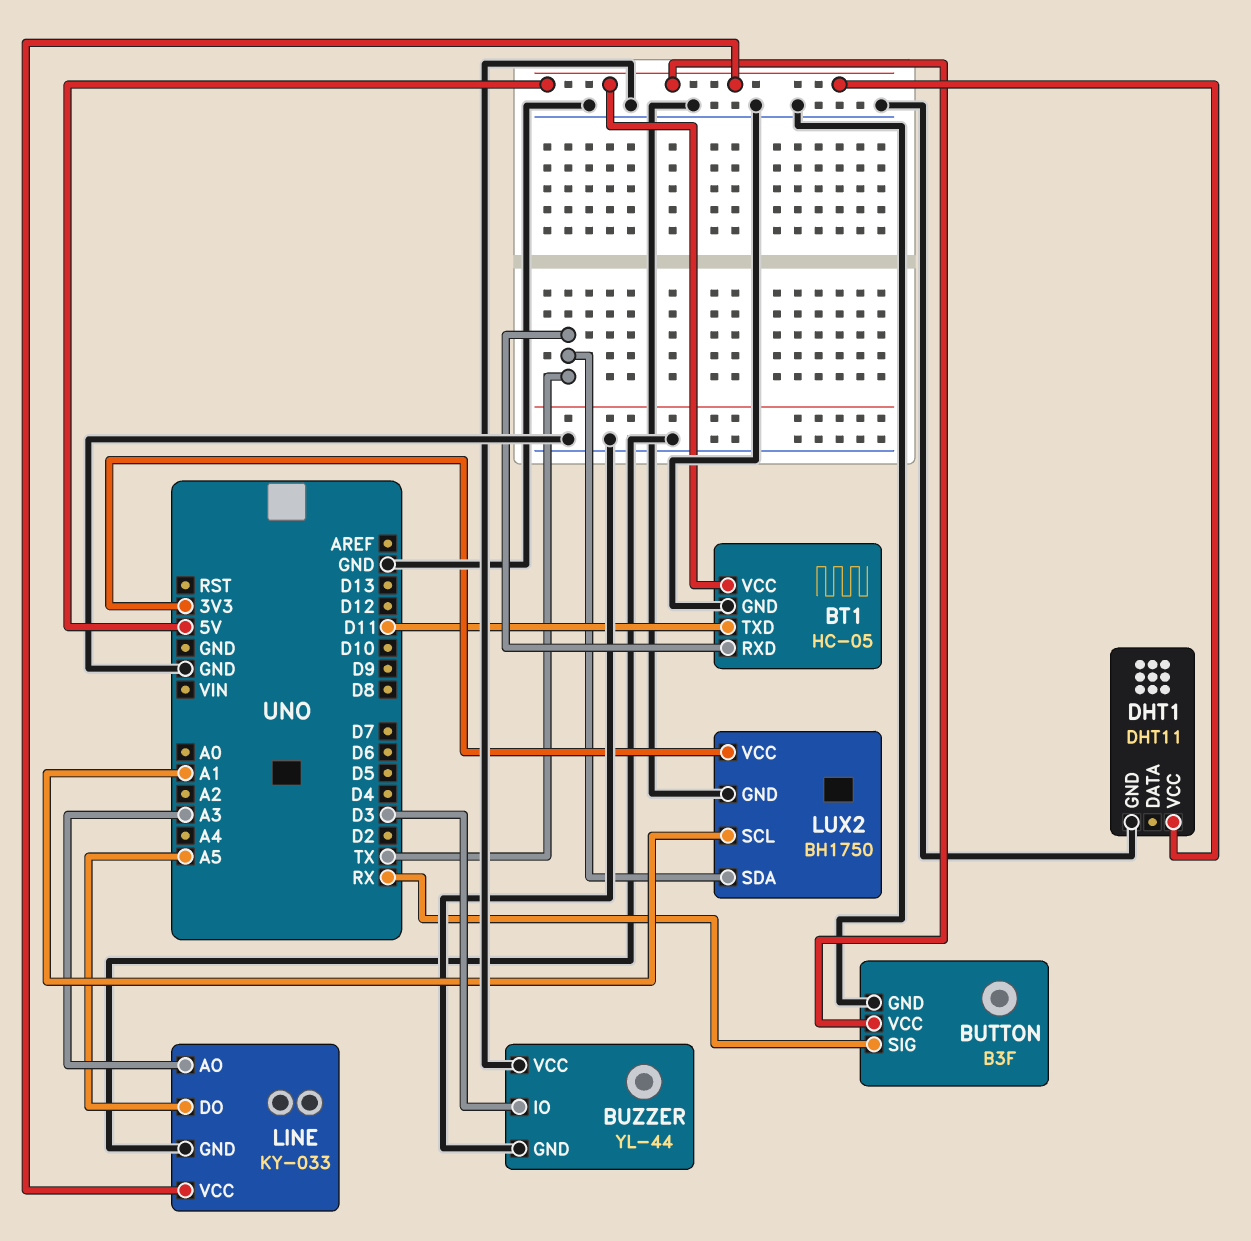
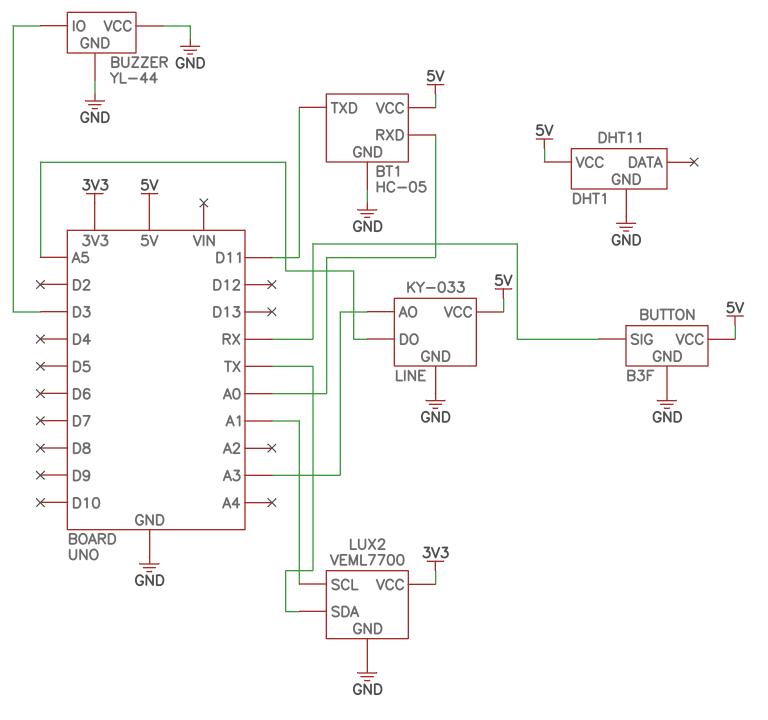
BT1 pin RXD: TX -> A0
LUX2: BH1750 -> VEML7700

